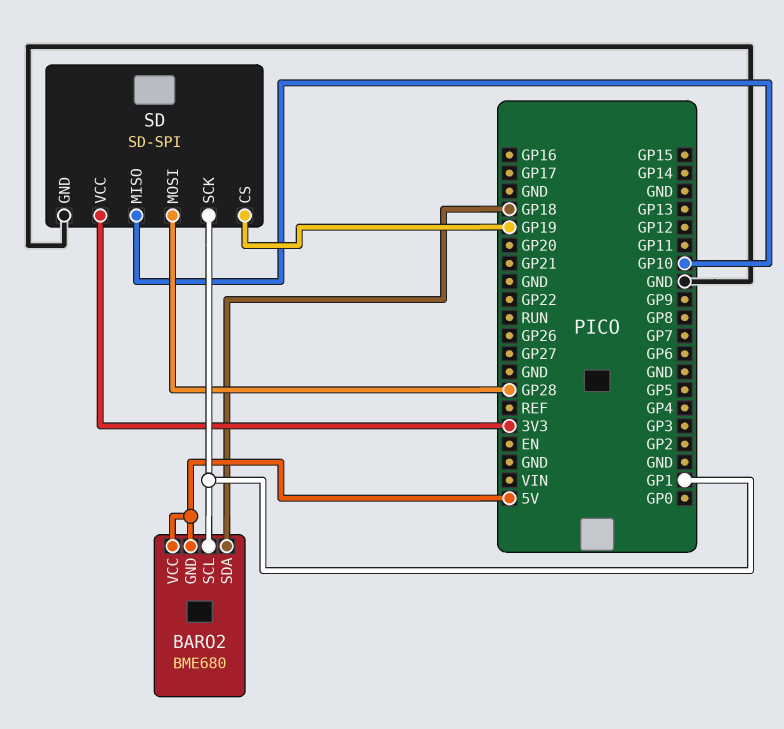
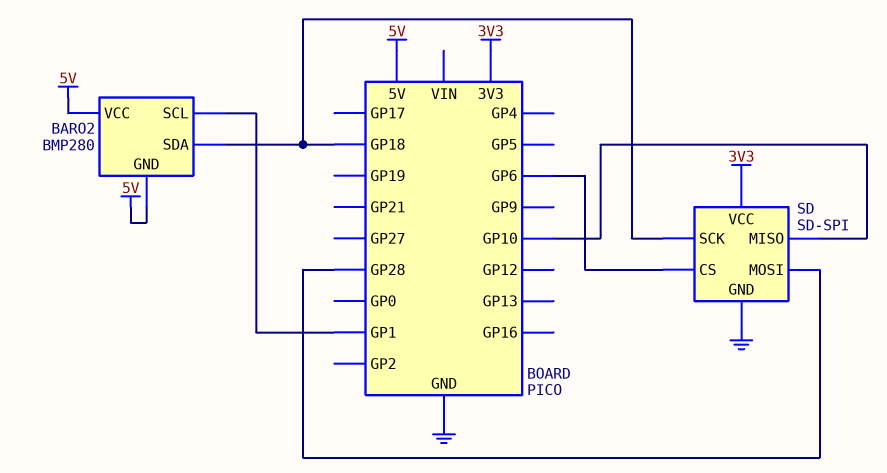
BARO2: BME680 -> BMP280
SD pin CS: GP19 -> GP6
SD pin SCK: GP1 -> GP18

